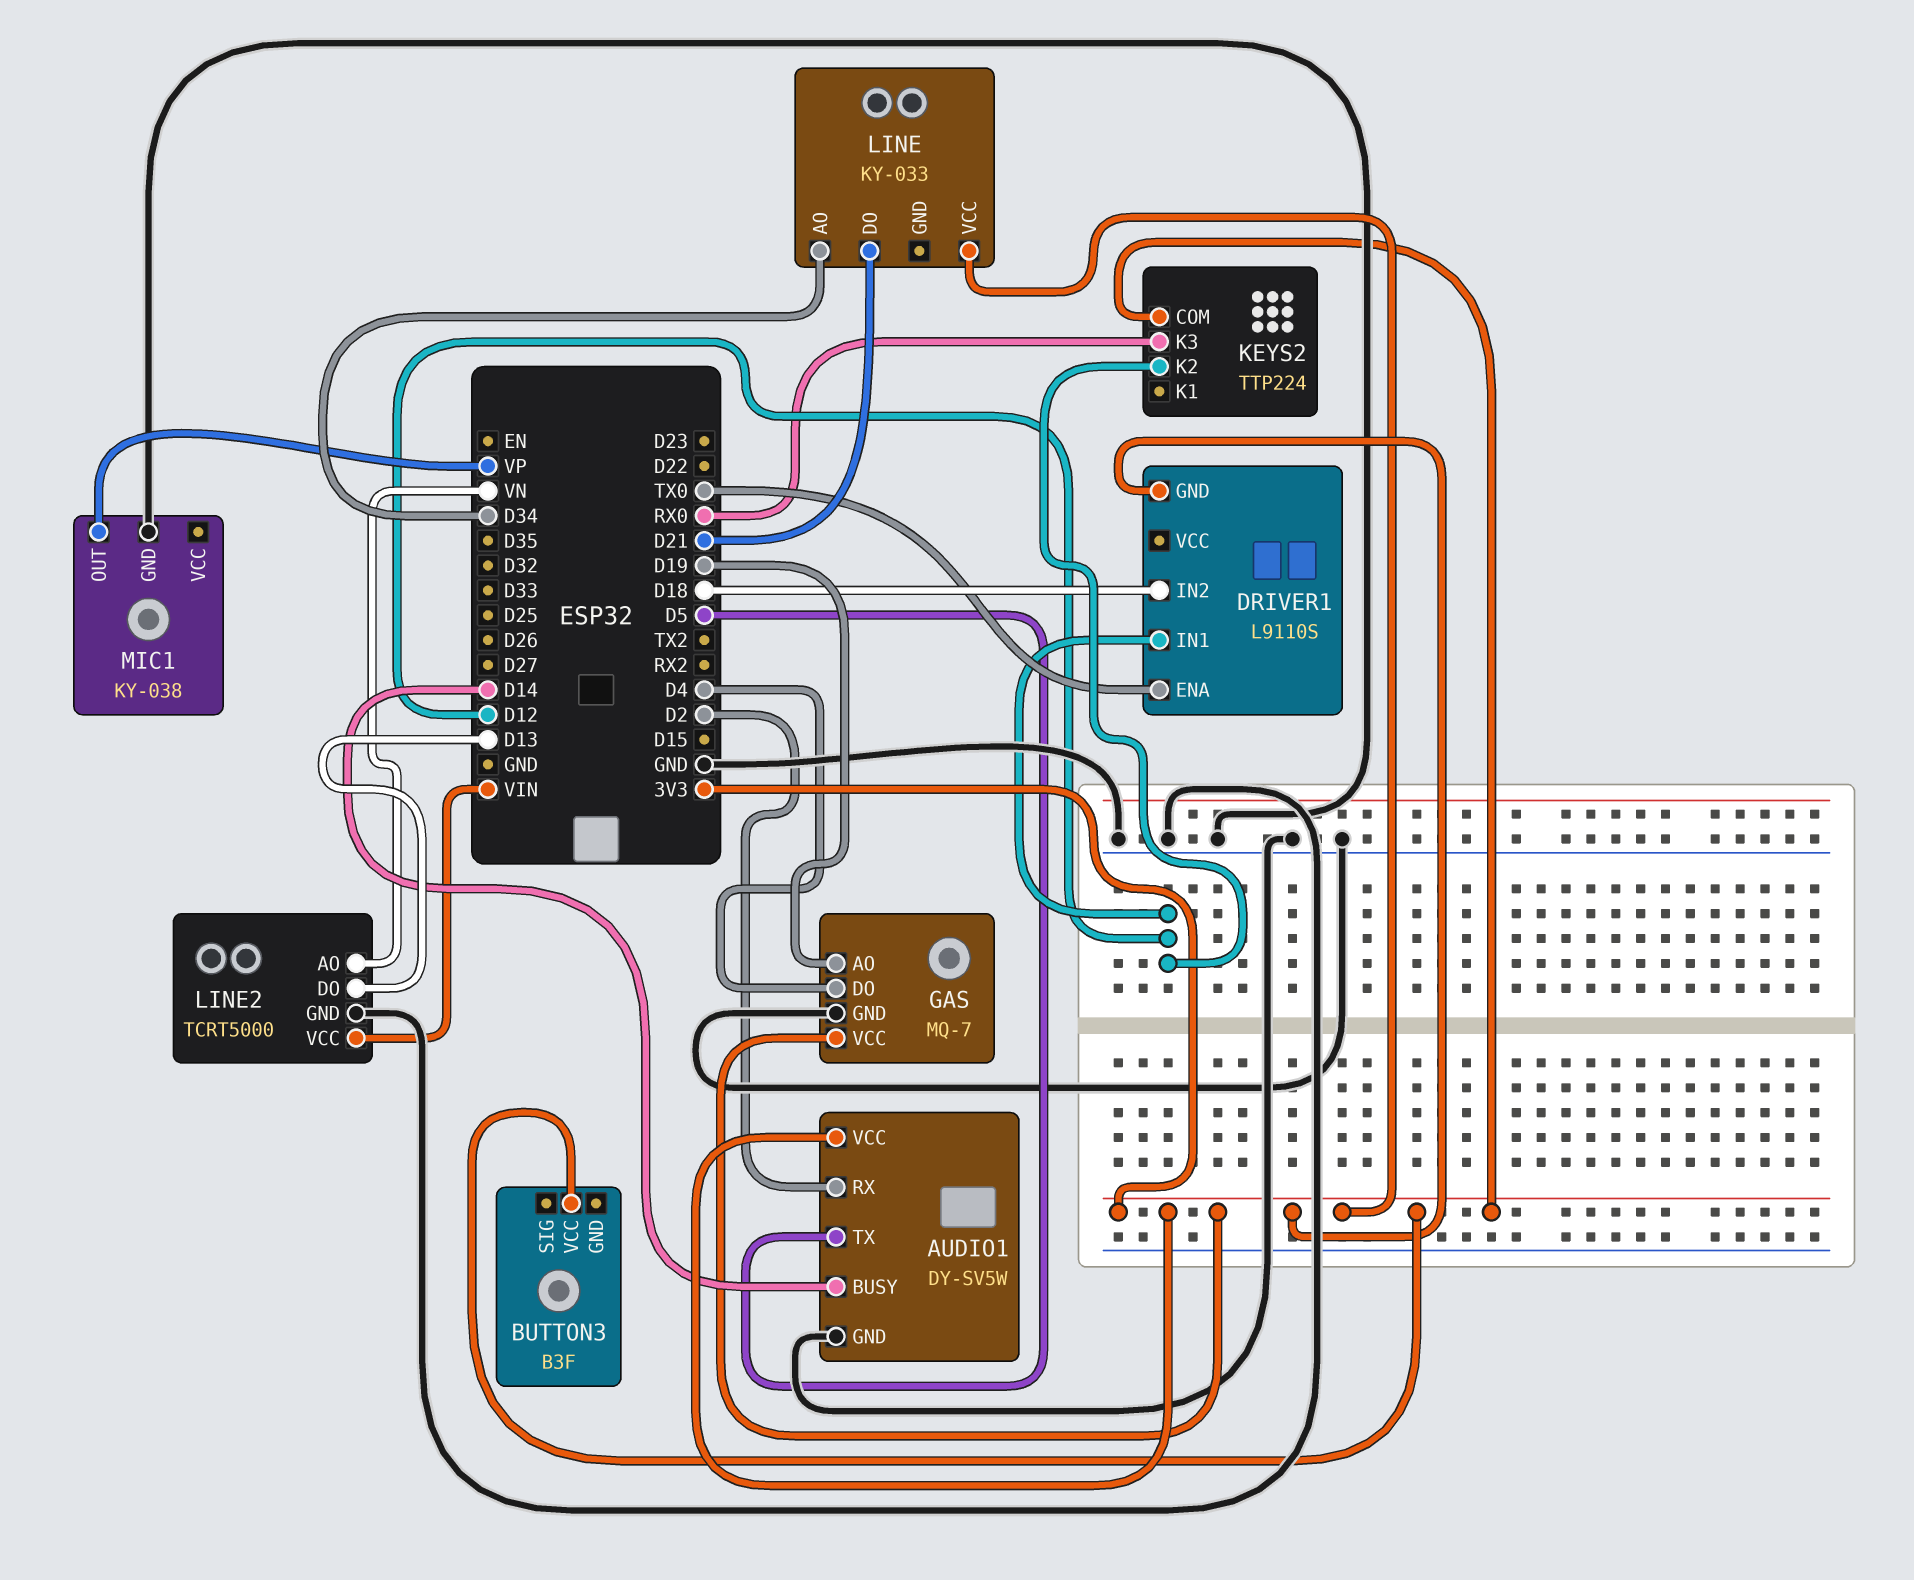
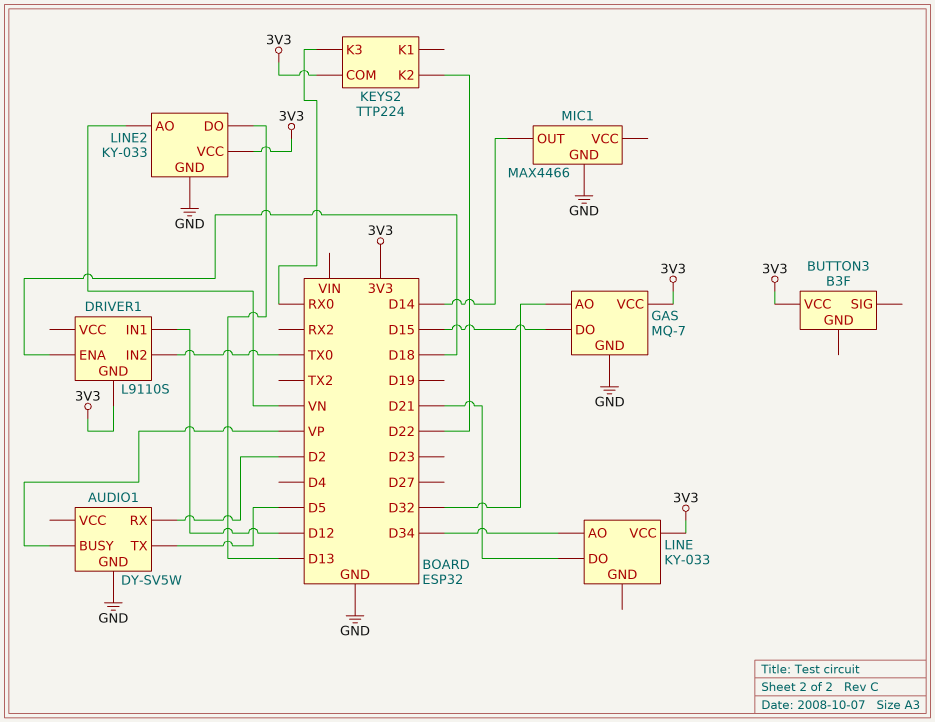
AUDIO1 pin BUSY: D14 -> VP
AUDIO1 pin VCC: 3V3 -> none
DRIVER1 pin ENA: TX0 -> D18
DRIVER1 pin IN2: D18 -> TX0
GAS pin AO: D19 -> D32
GAS pin DO: D4 -> D15
KEYS2 pin K2: D12 -> D22
LINE2: TCRT5000 -> KY-033
LINE2 pin VCC: VIN -> 3V3
MIC1: KY-038 -> MAX4466
MIC1 pin OUT: VP -> D14

